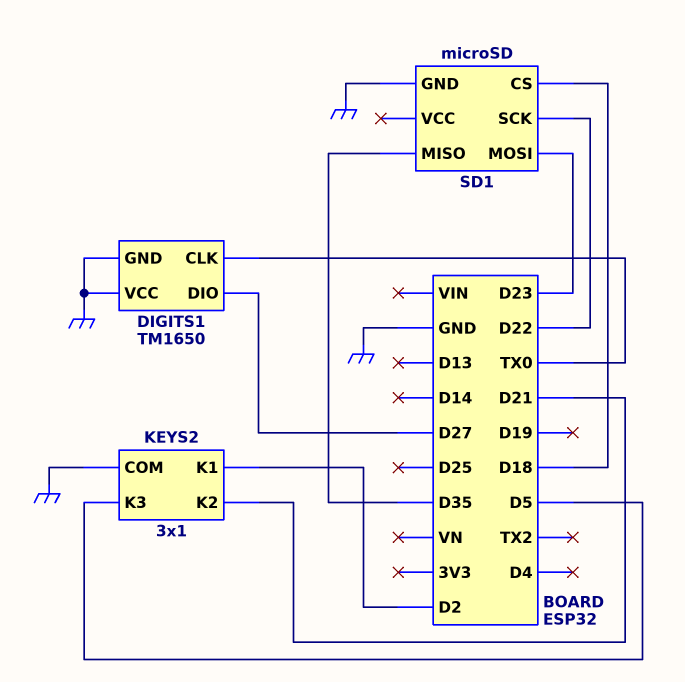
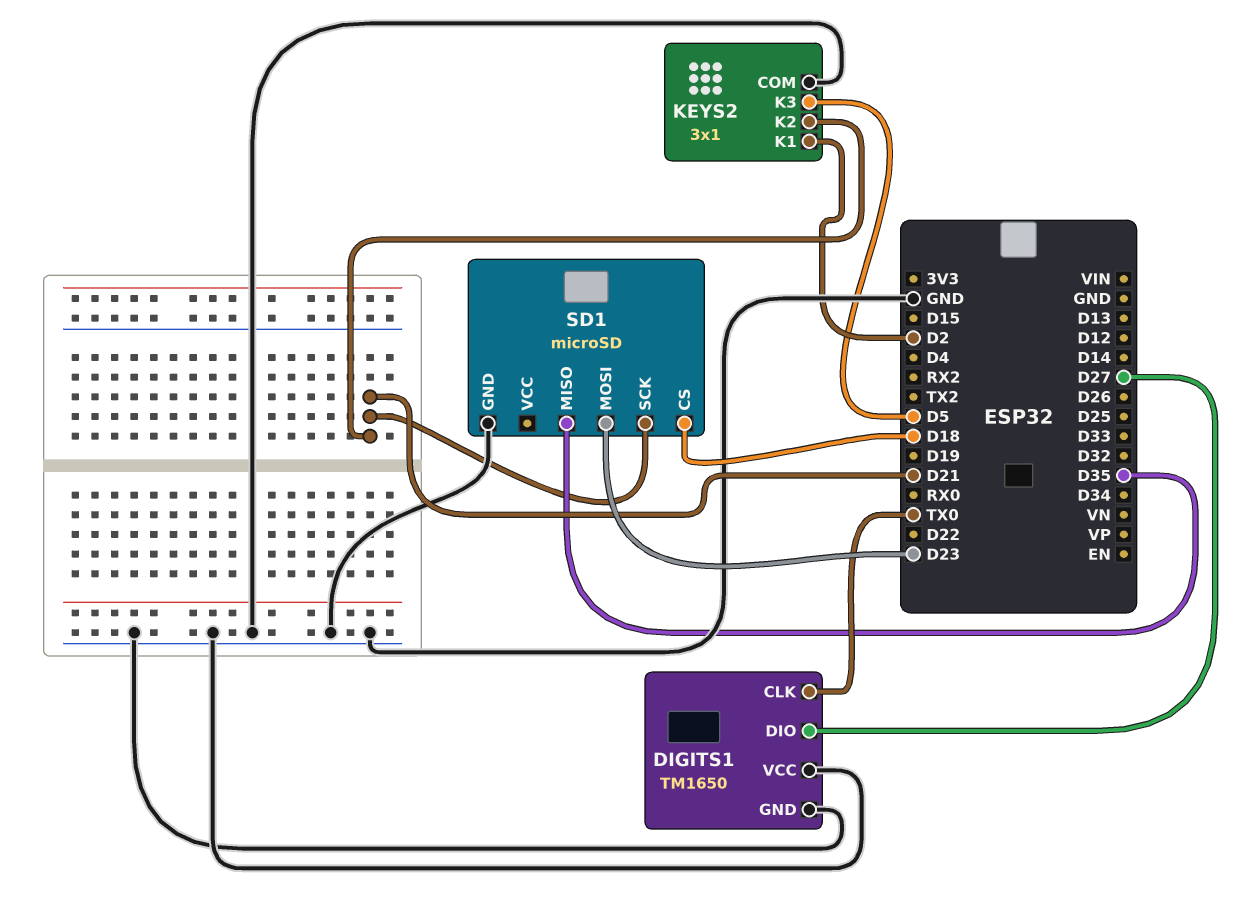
SD1 pin SCK: D22 -> D21

